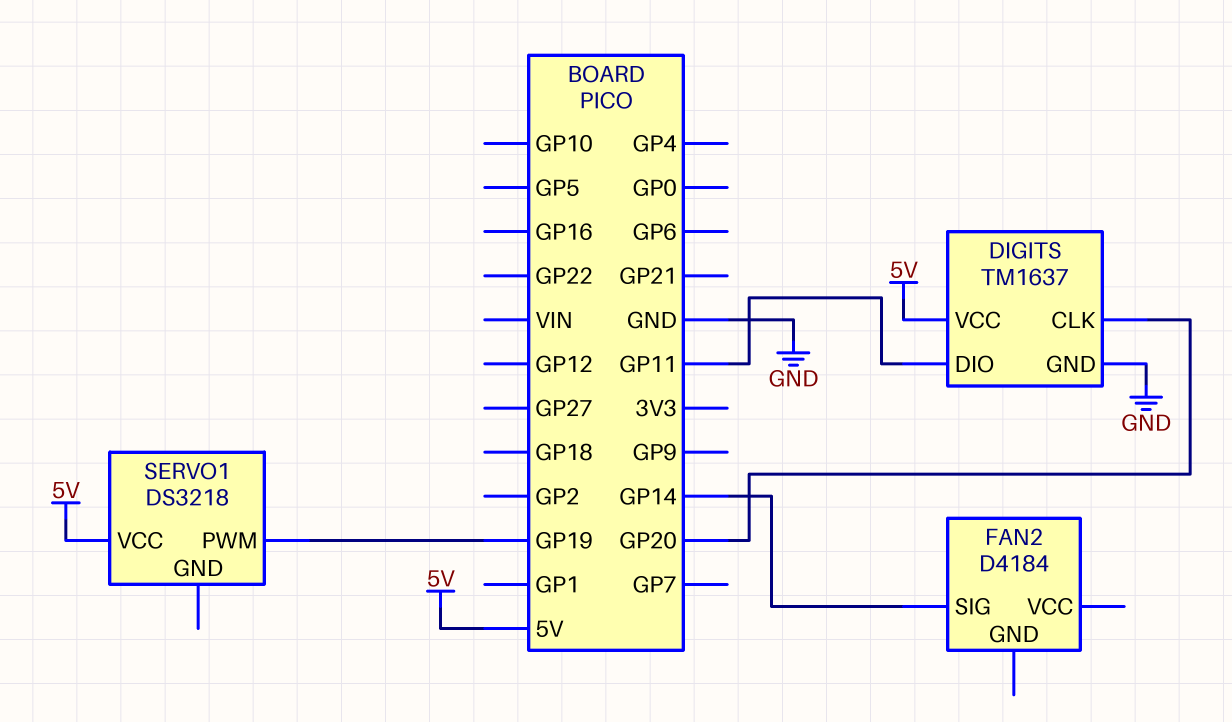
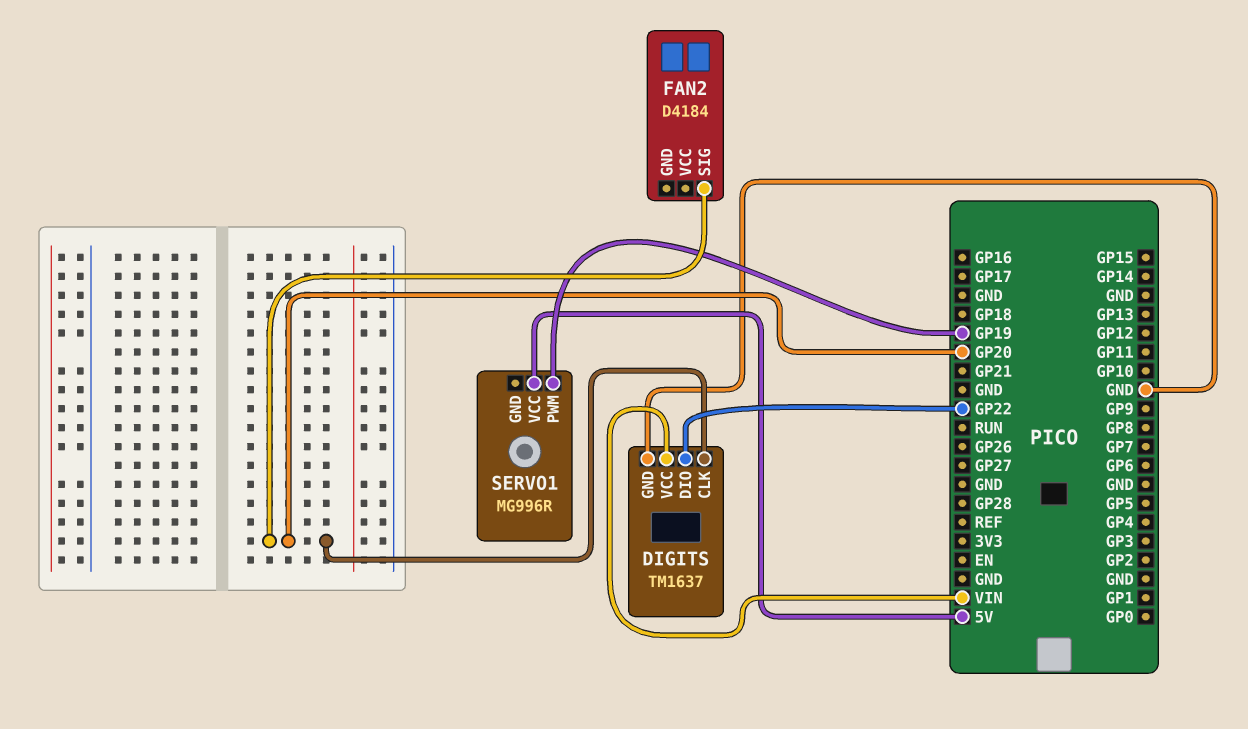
DIGITS pin DIO: GP11 -> GP22
DIGITS pin VCC: 5V -> VIN
FAN2 pin SIG: GP14 -> GP20
SERVO1: DS3218 -> MG996R

